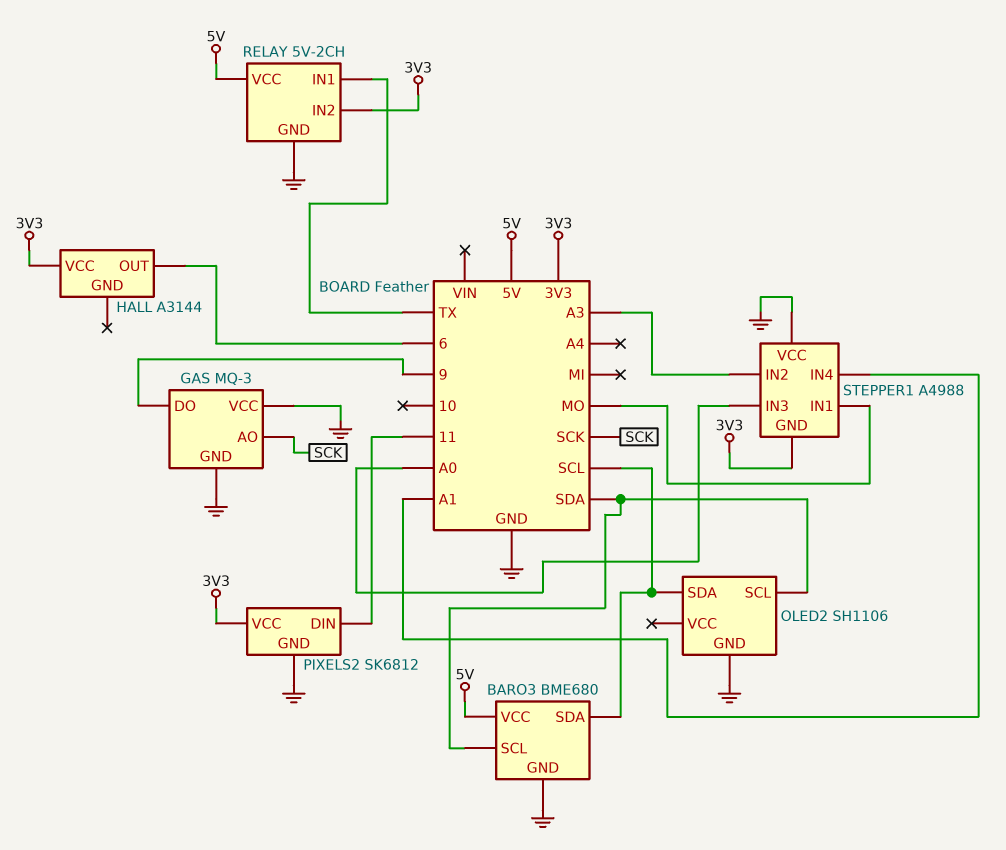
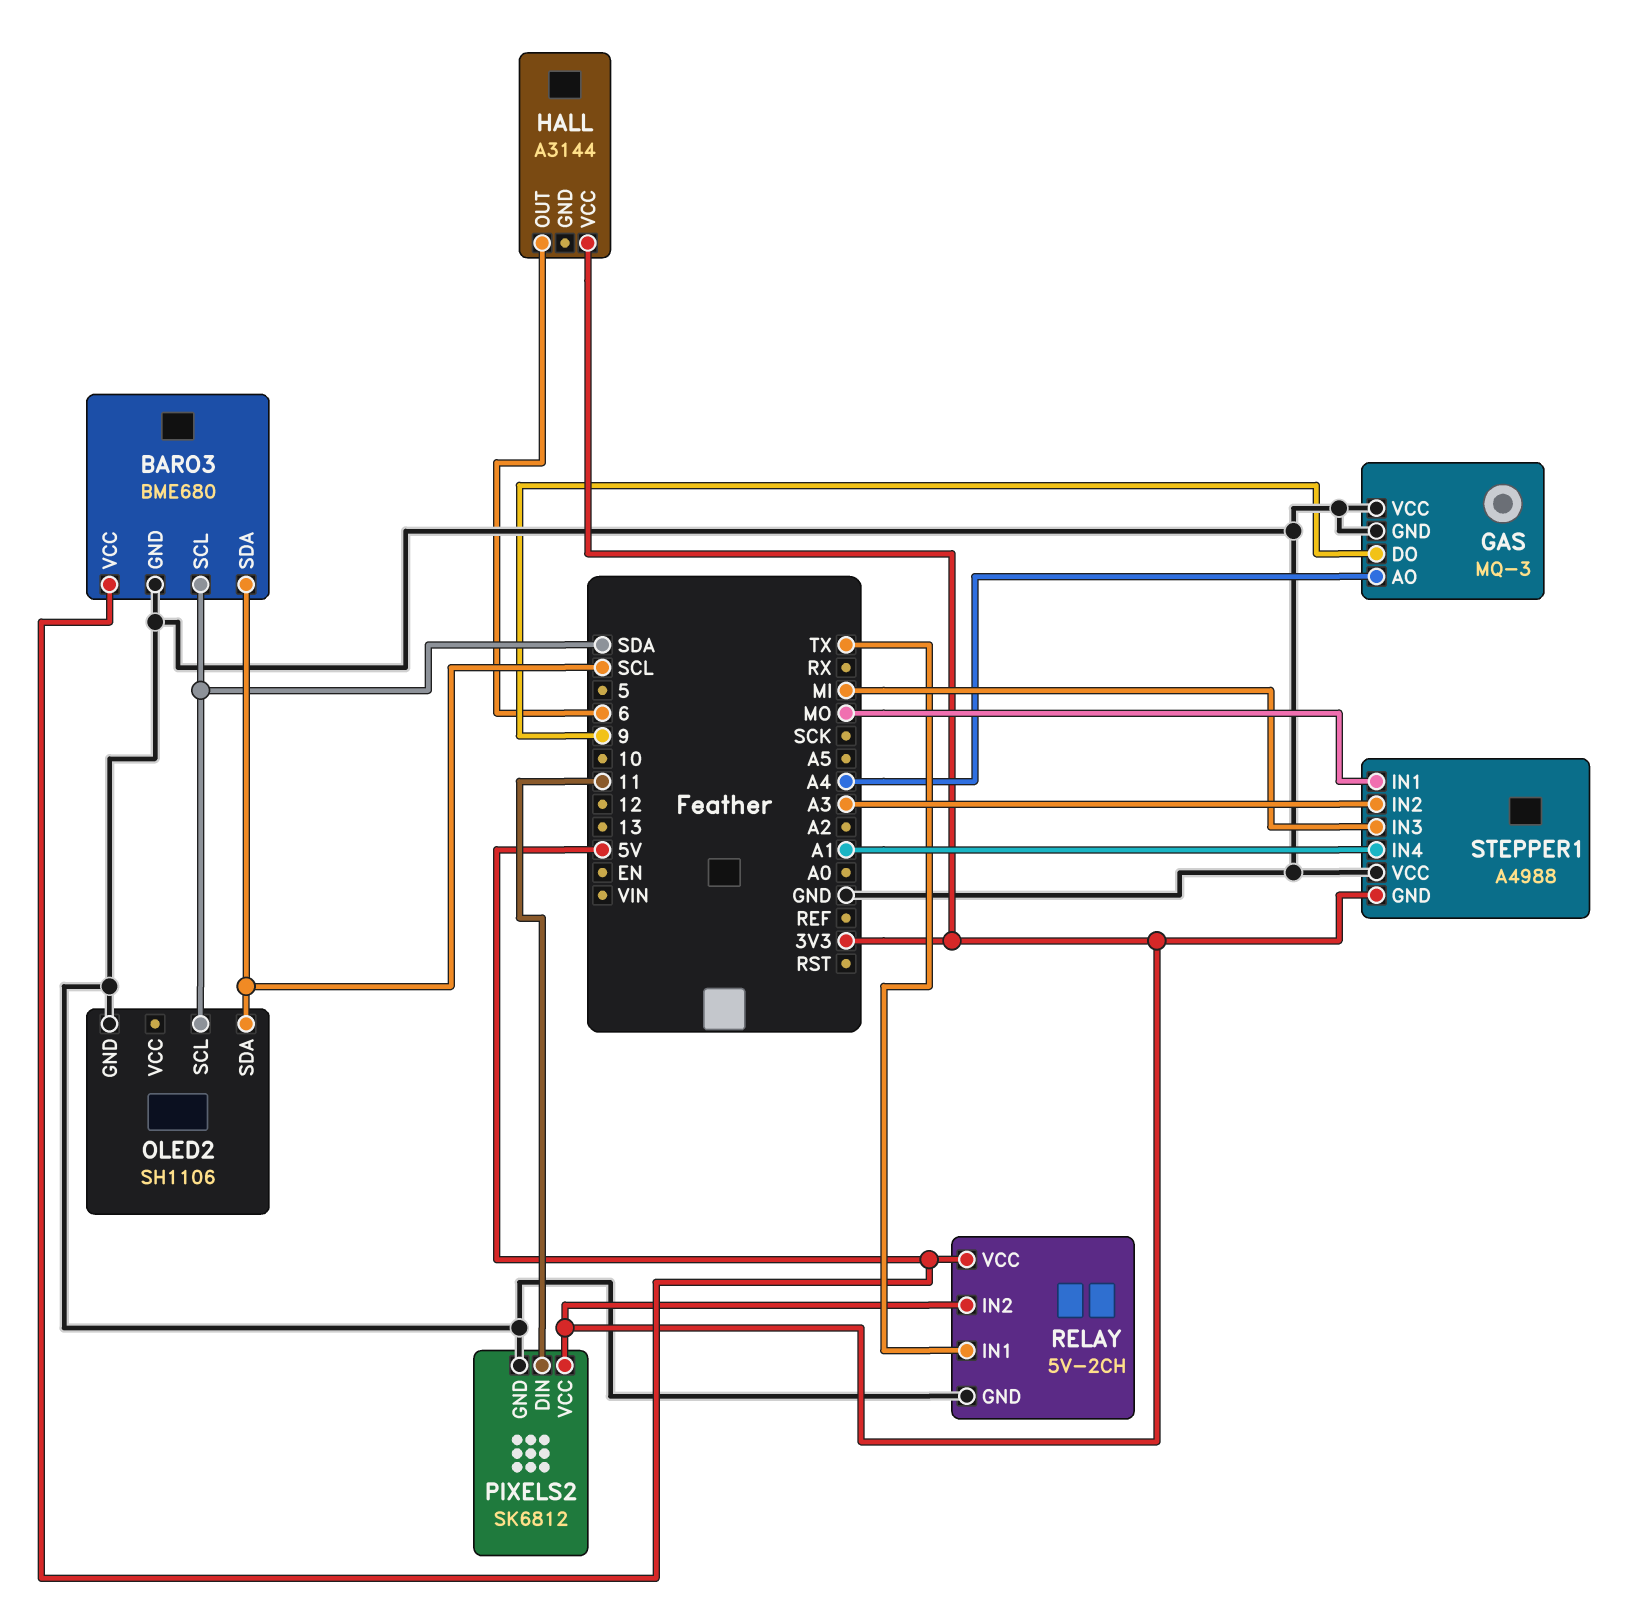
GAS pin AO: SCK -> A4
STEPPER1 pin IN3: A0 -> MI

